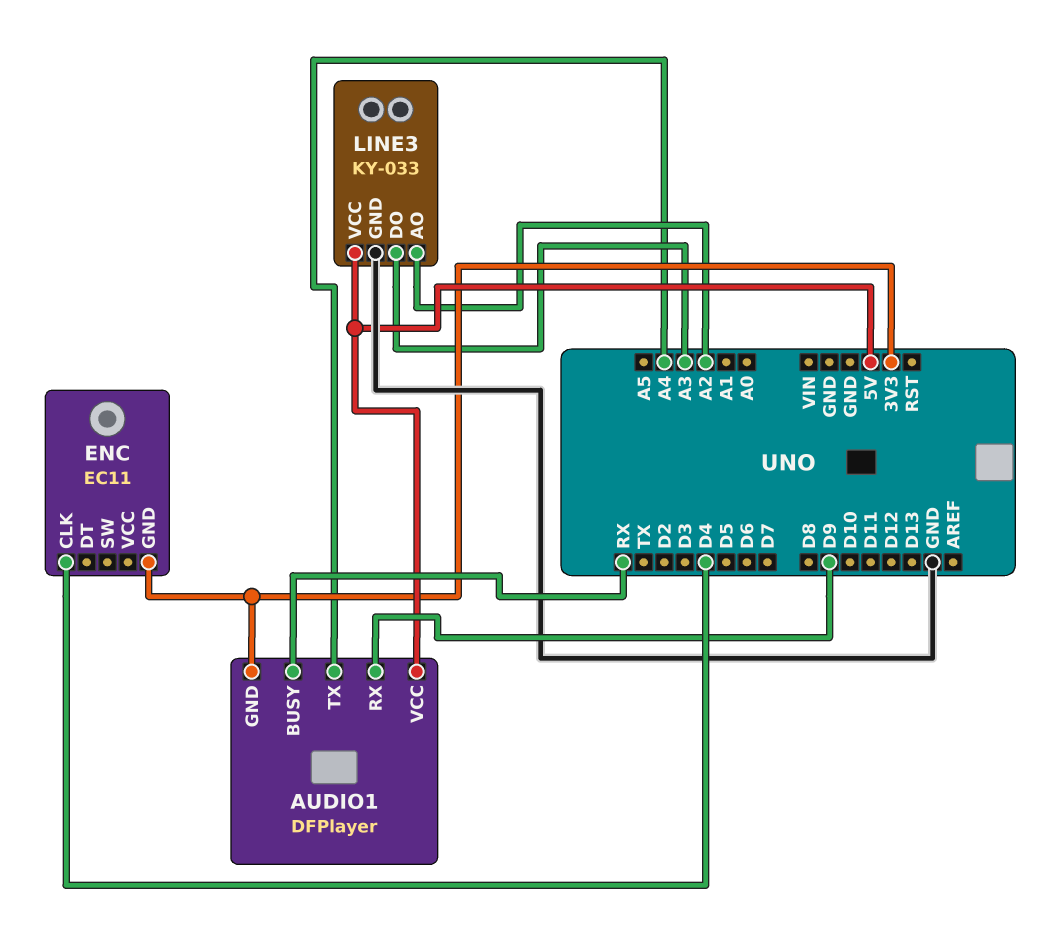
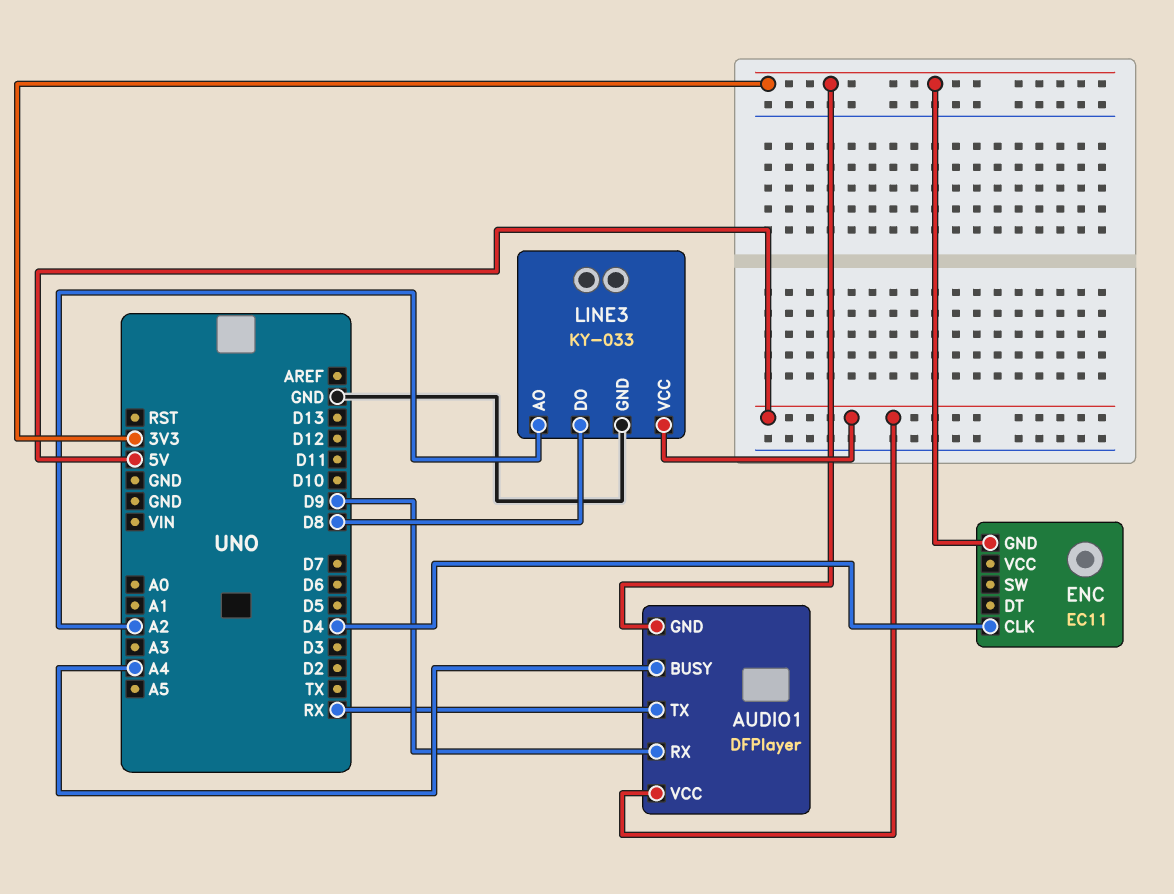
AUDIO1 pin BUSY: RX -> A4
AUDIO1 pin TX: A4 -> RX
LINE3 pin DO: A3 -> D8

